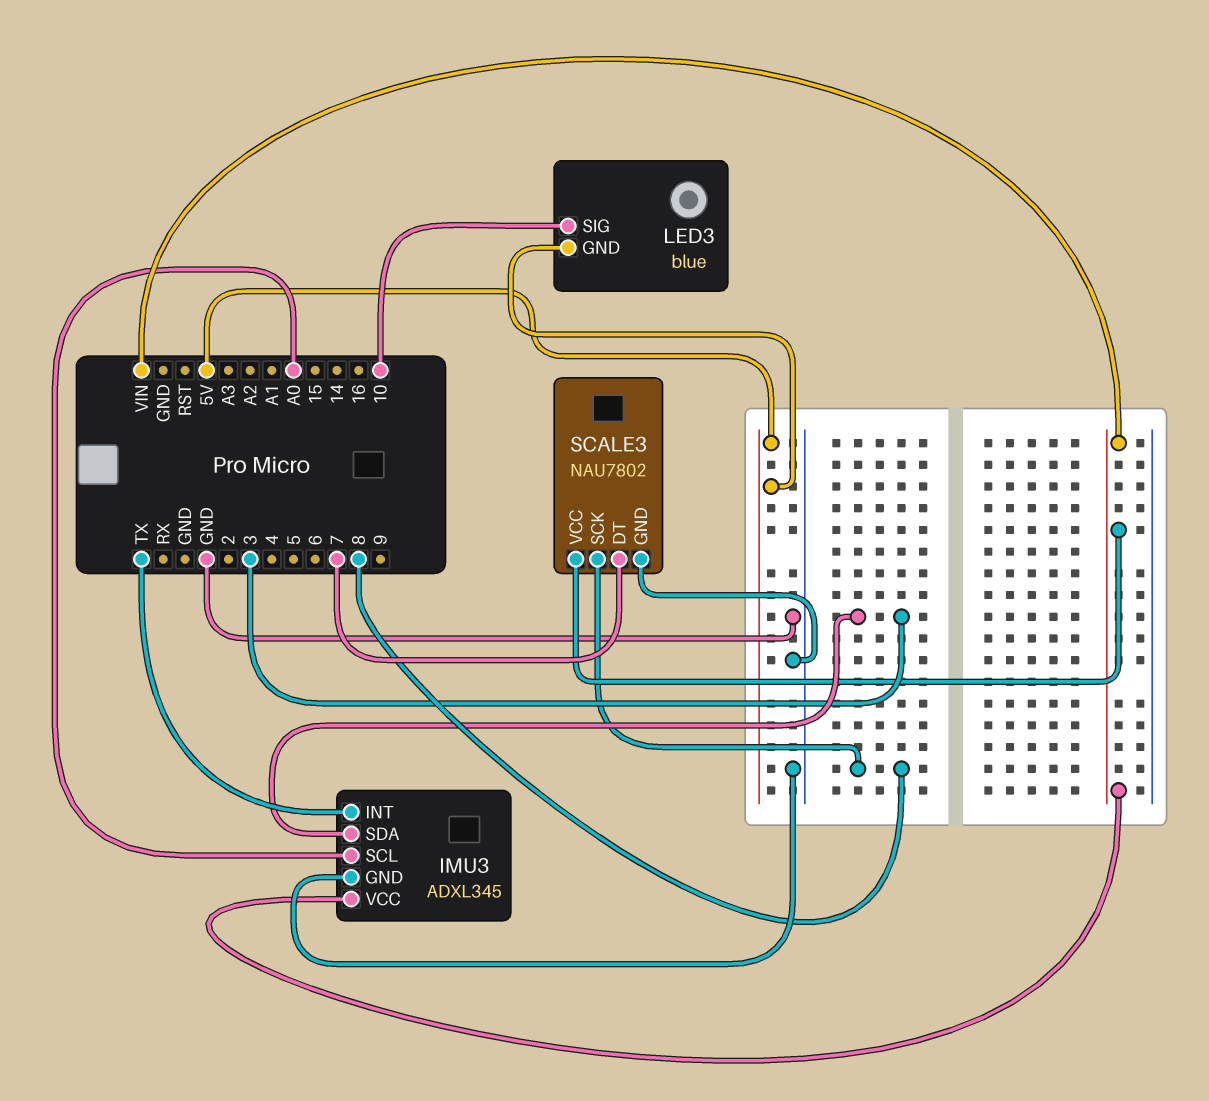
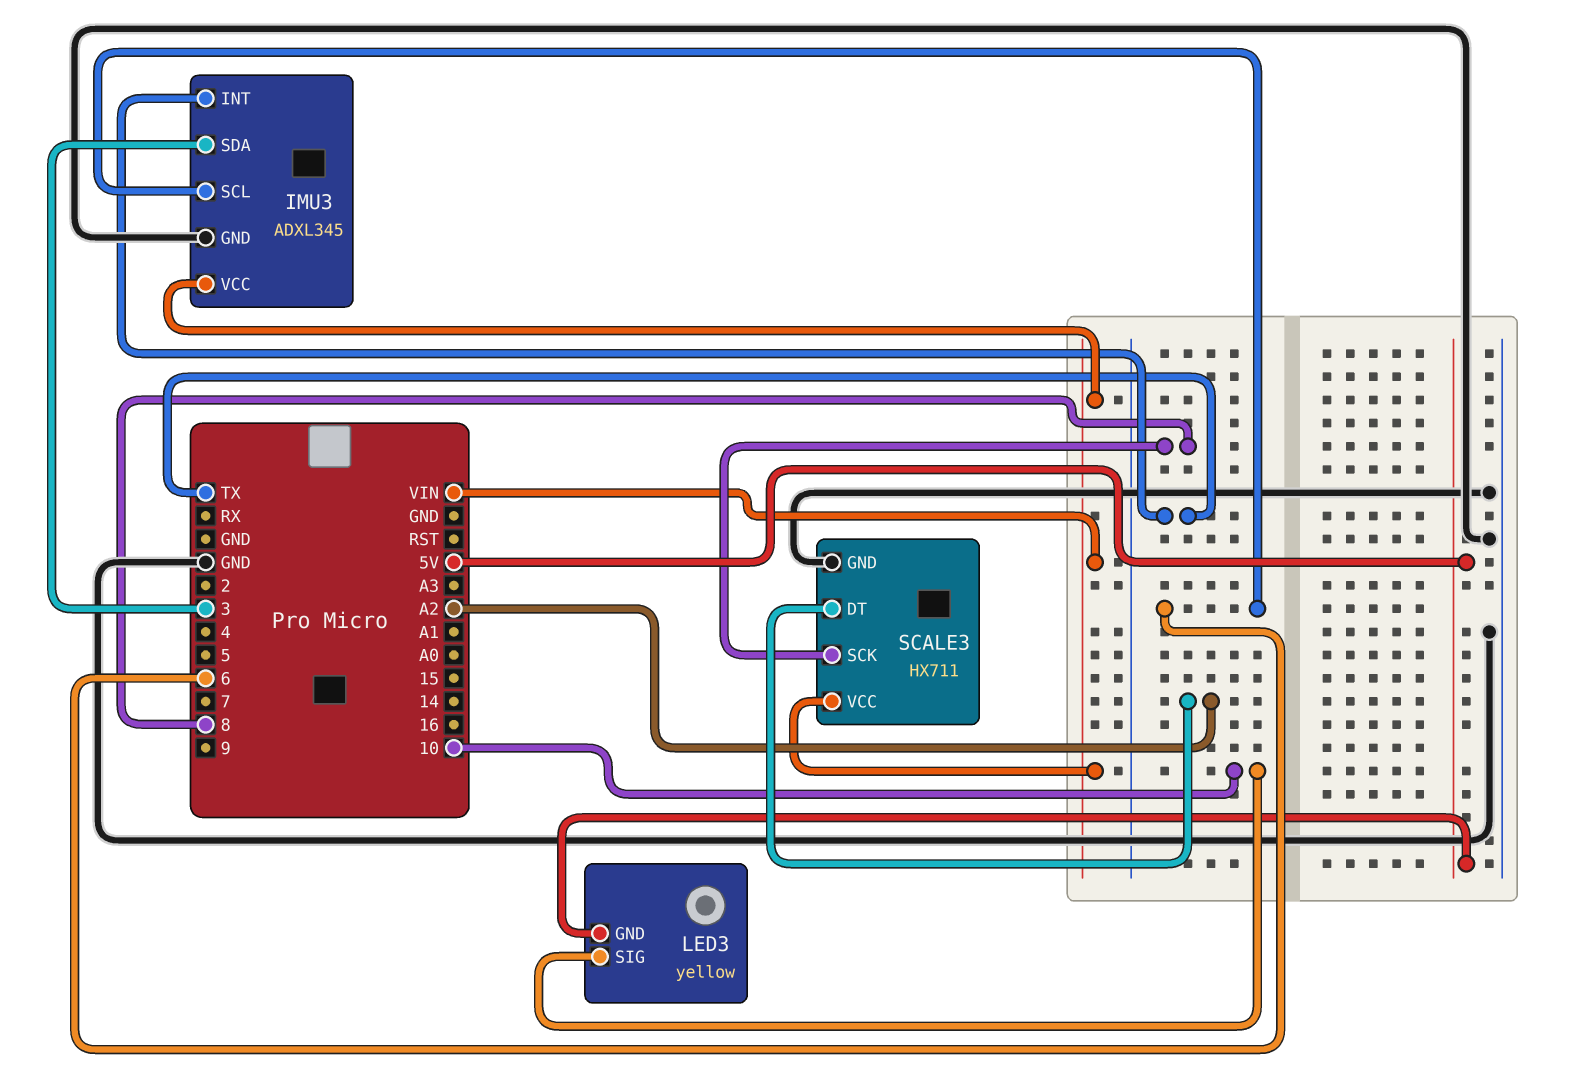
IMU3 pin SCL: A0 -> 6
LED3: blue -> yellow
SCALE3: NAU7802 -> HX711
SCALE3 pin DT: 7 -> A2

